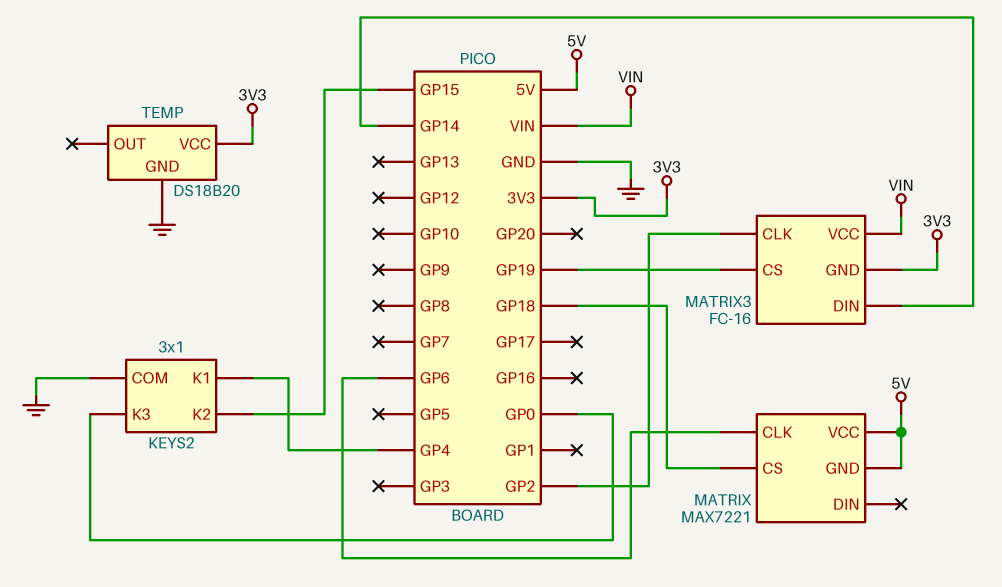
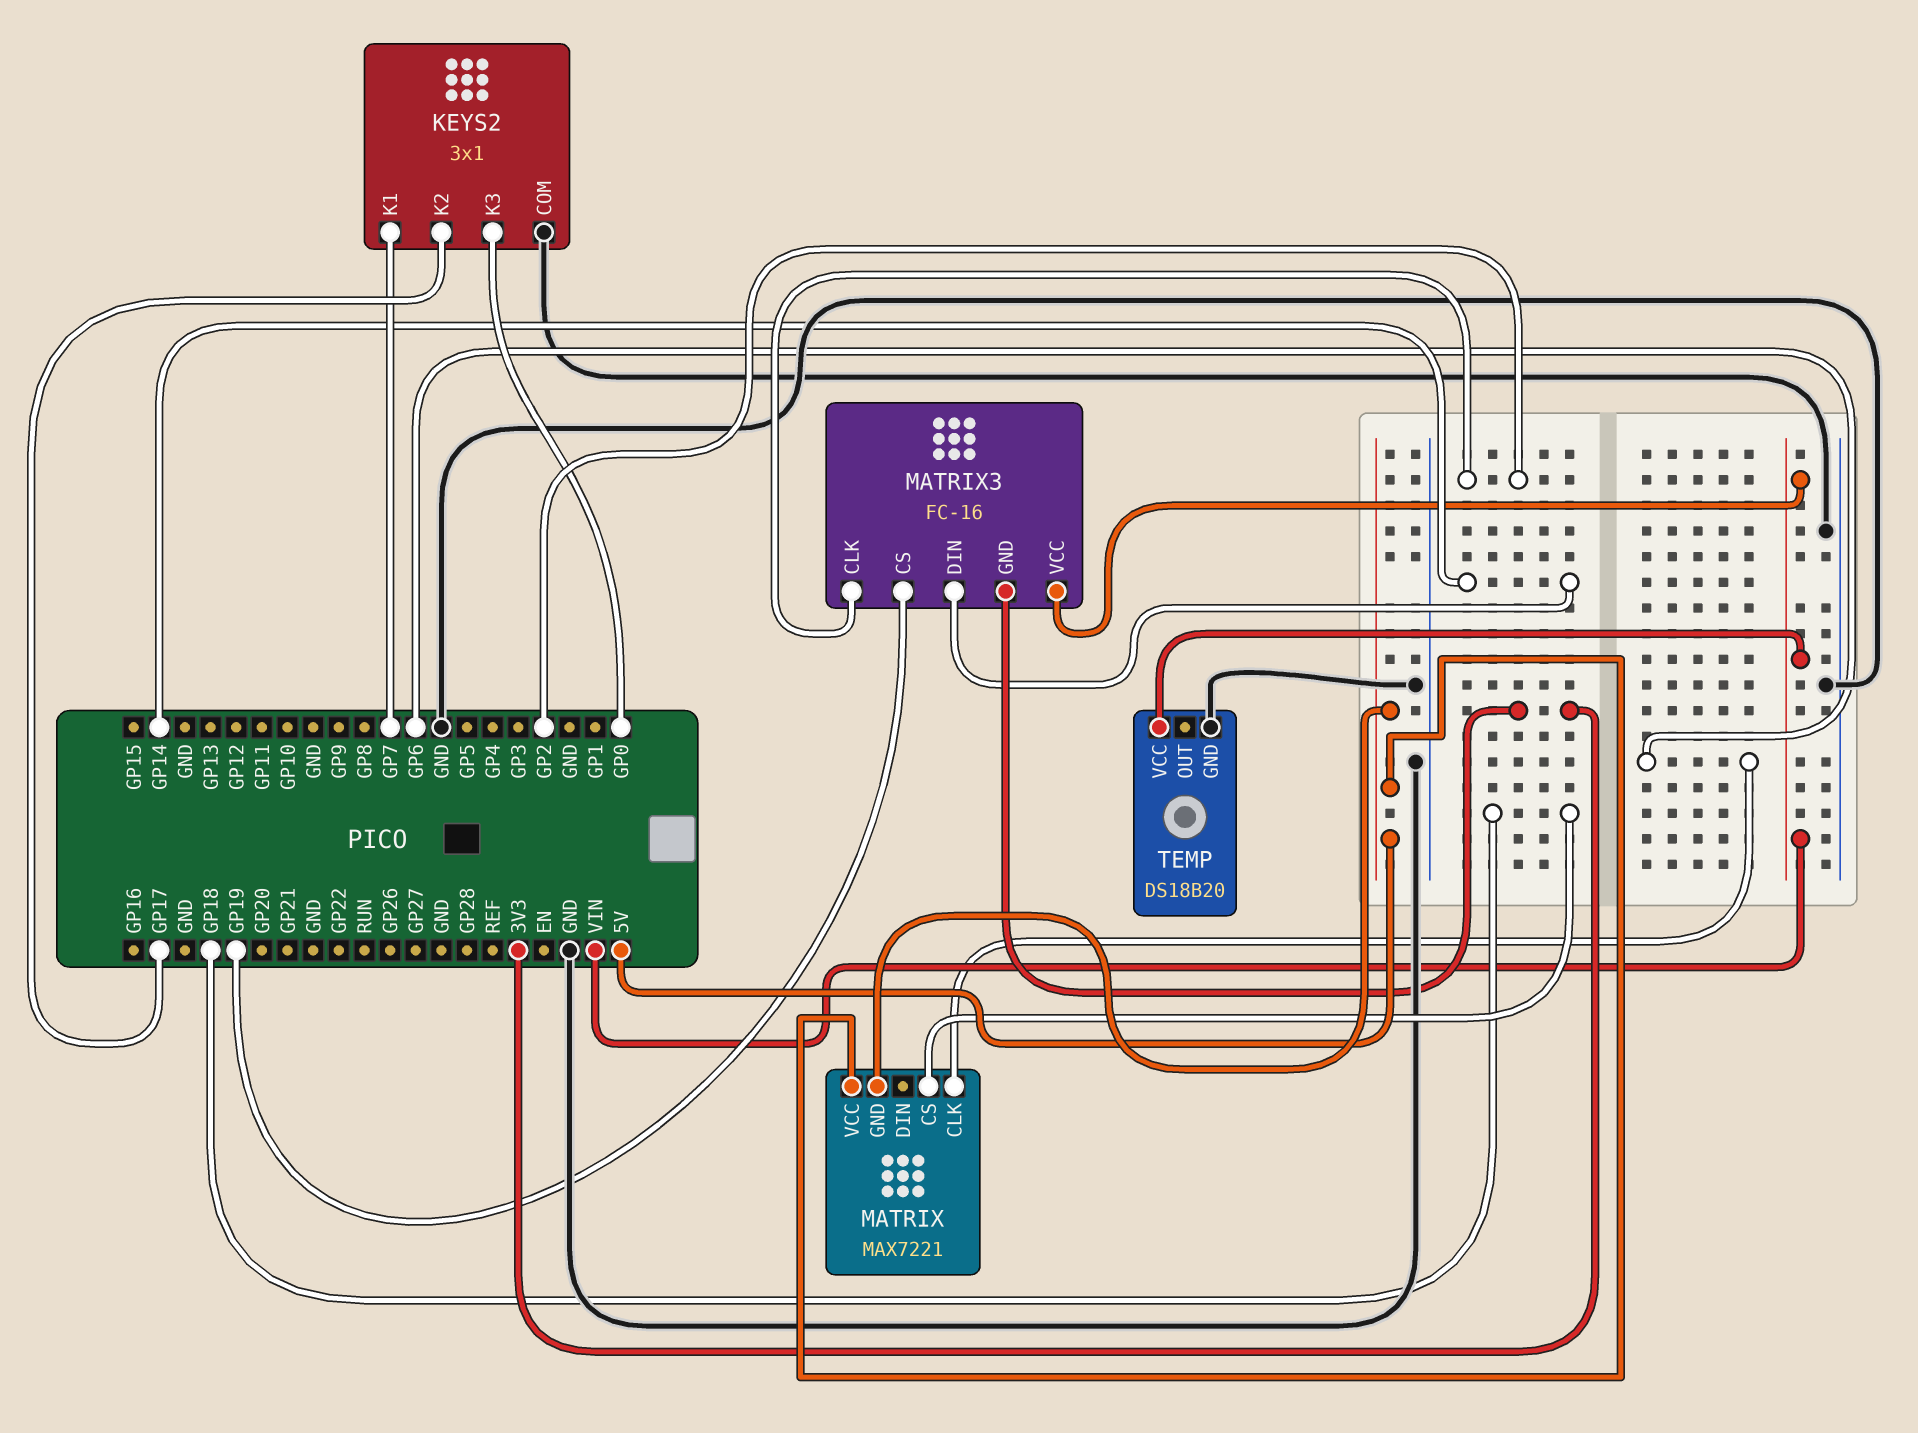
KEYS2 pin K1: GP4 -> GP7
KEYS2 pin K2: GP15 -> GP17
TEMP pin VCC: 3V3 -> VIN

